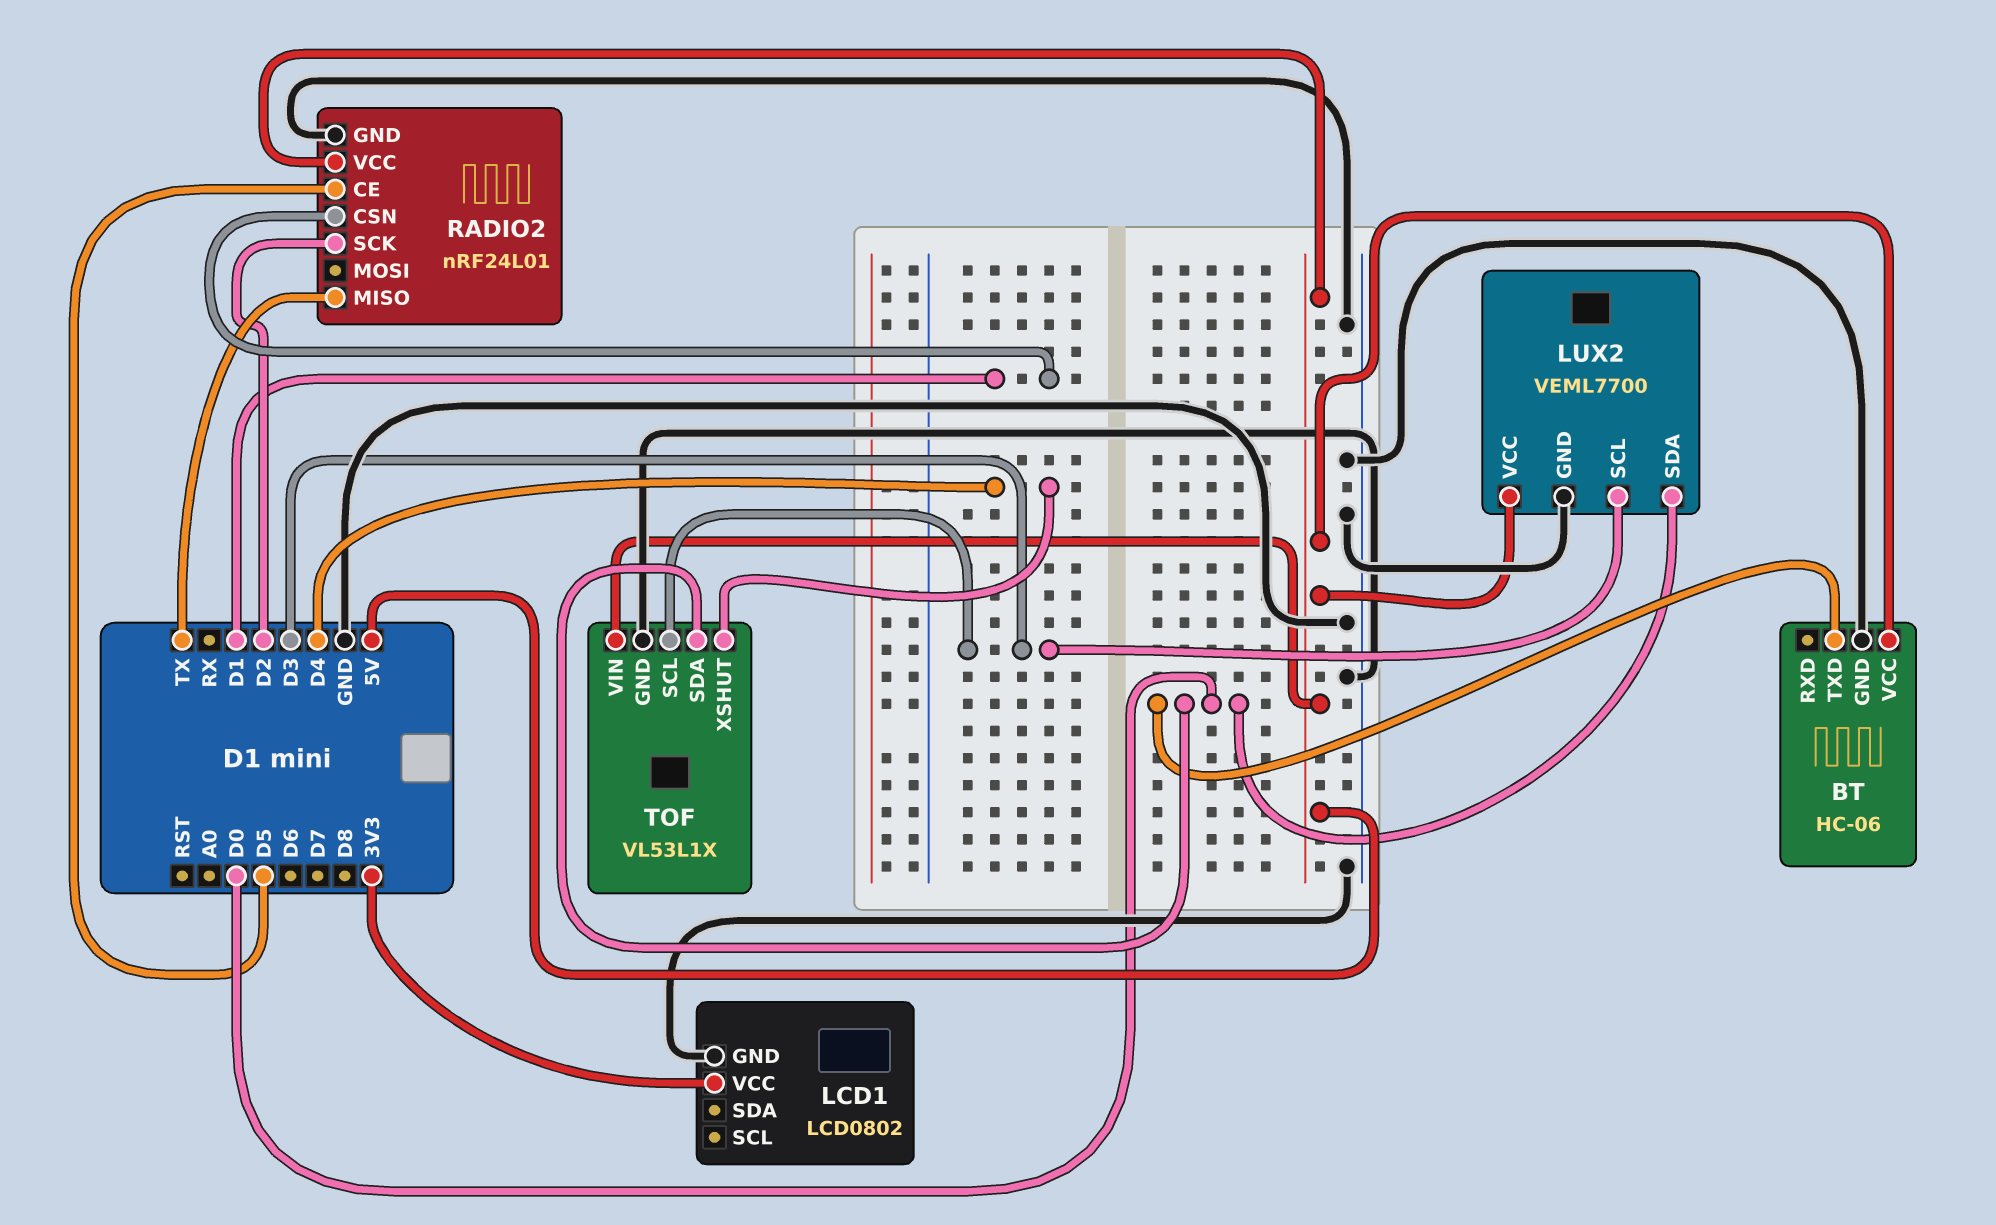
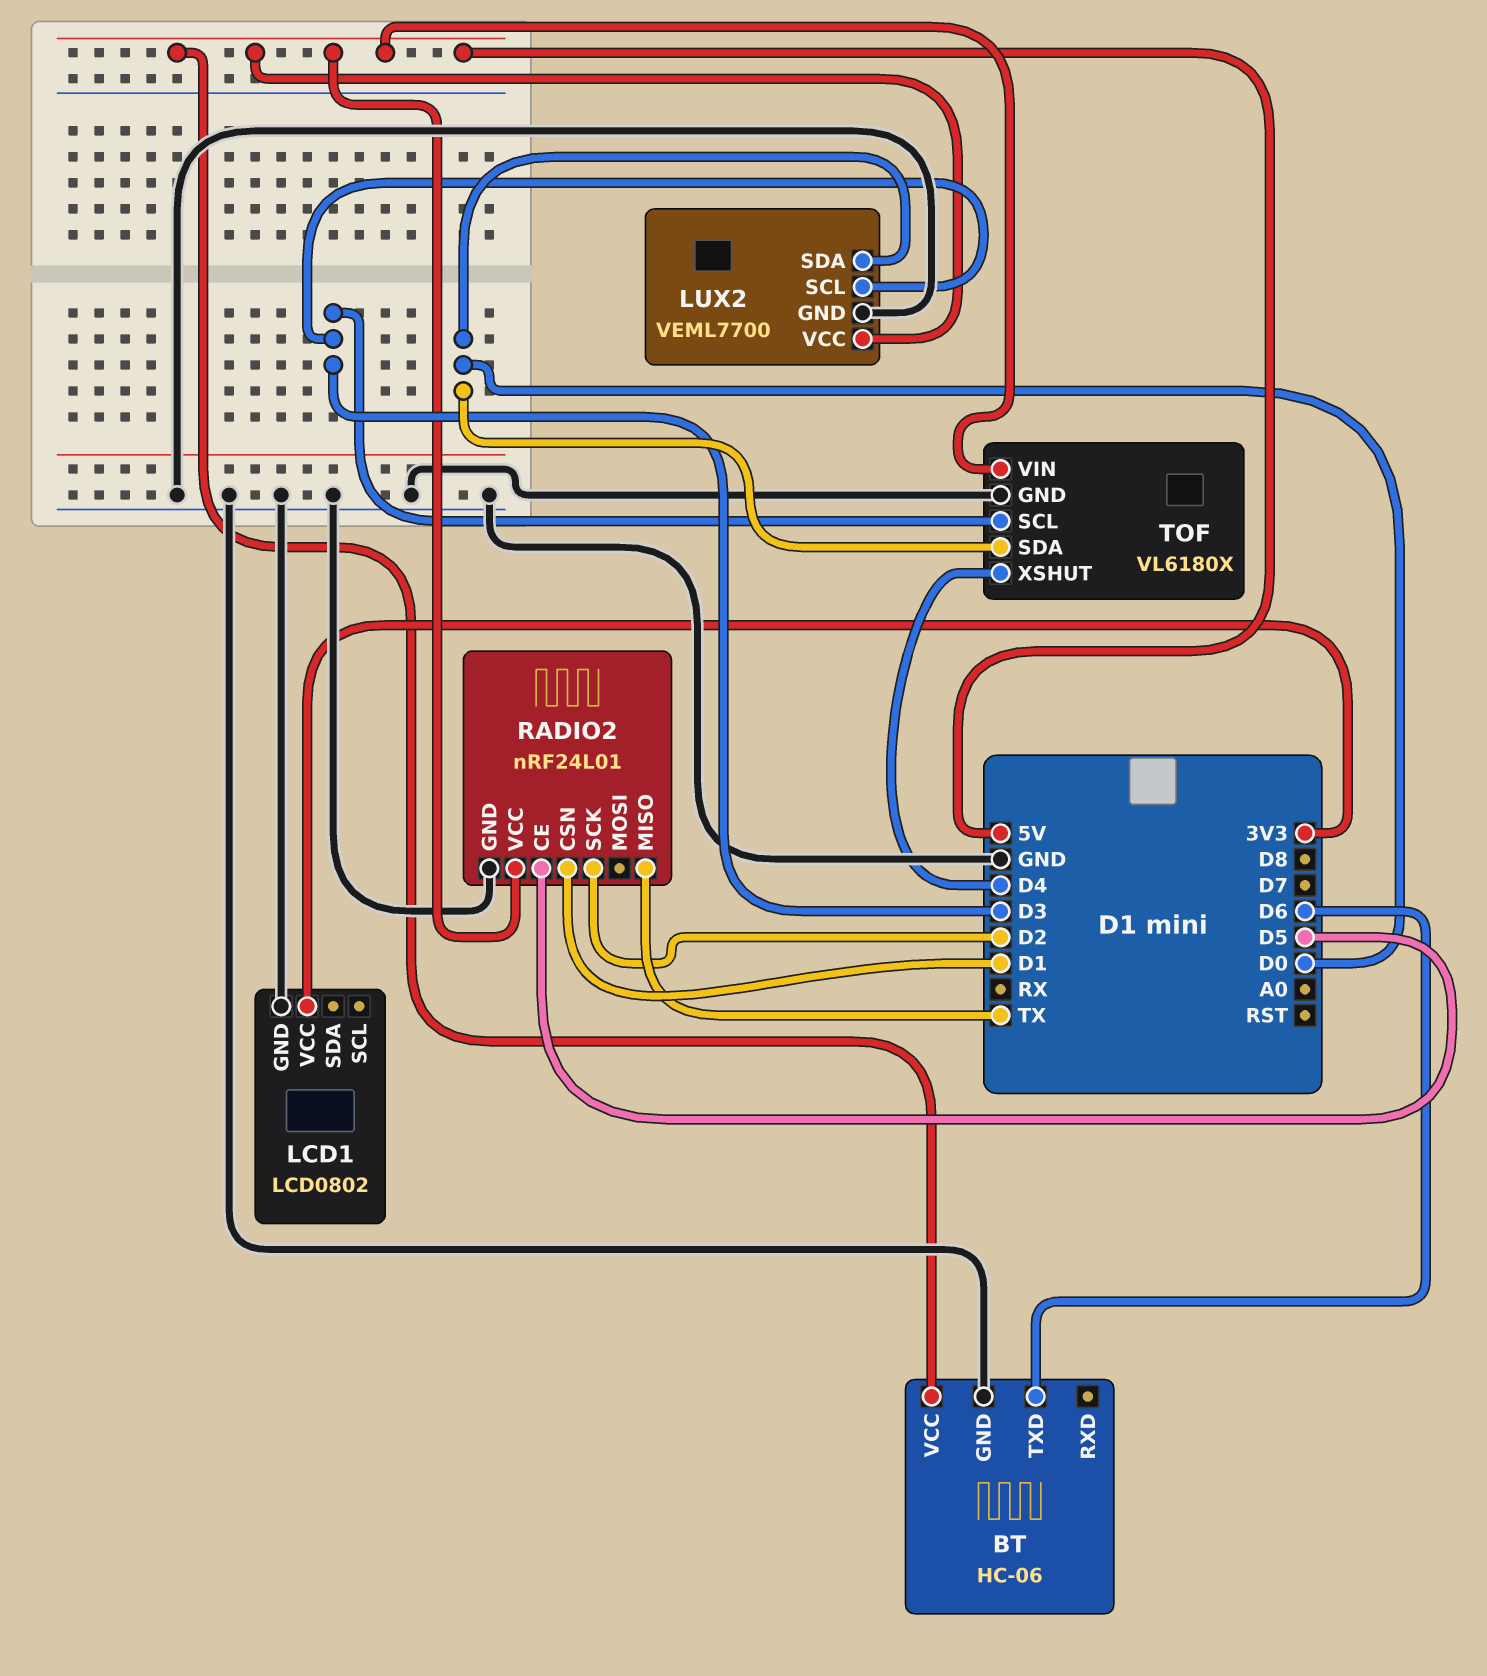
BT pin TXD: D0 -> D6
TOF: VL53L1X -> VL6180X

